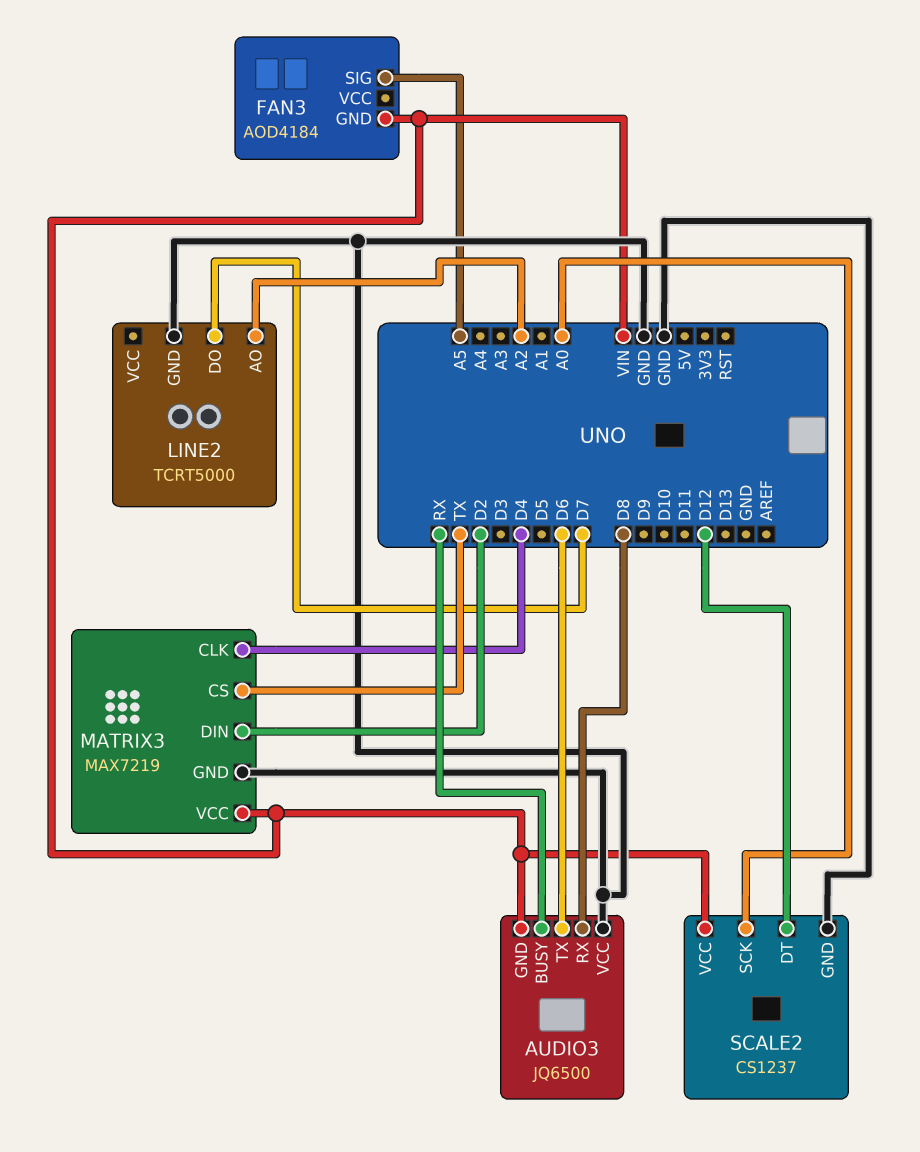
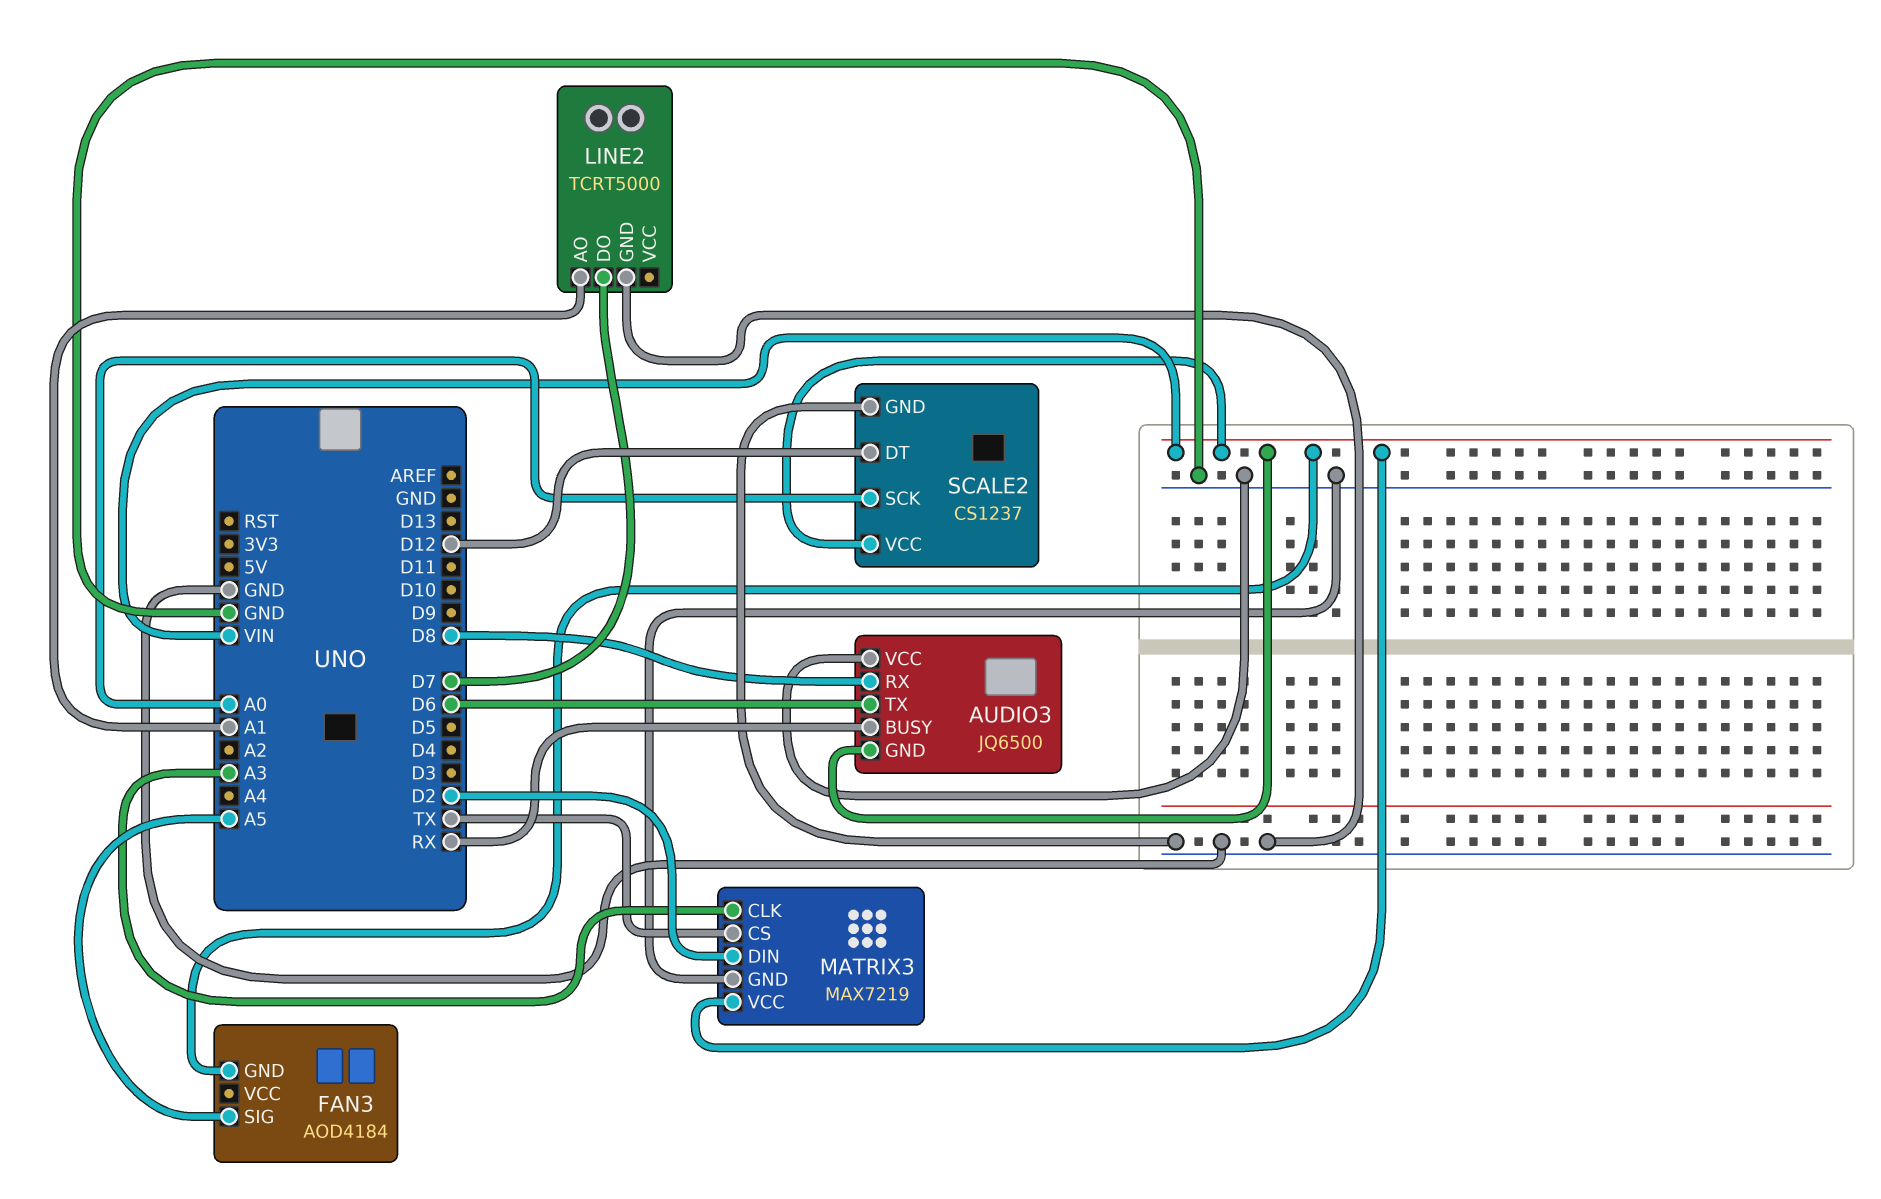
LINE2 pin AO: A2 -> A1
MATRIX3 pin CLK: D4 -> A3

